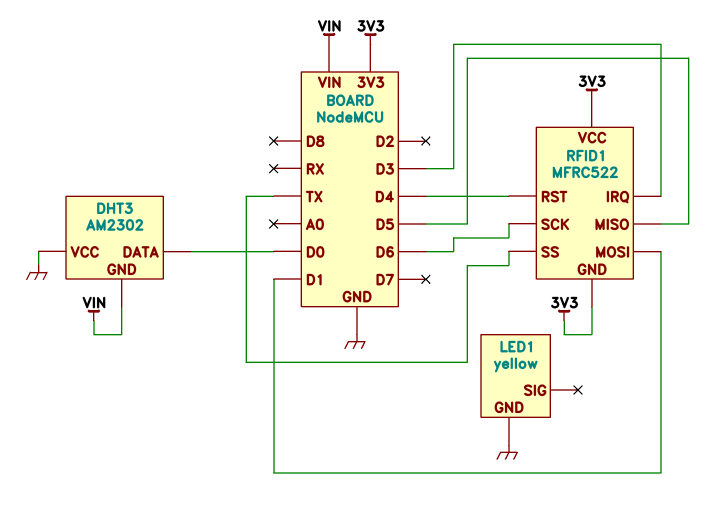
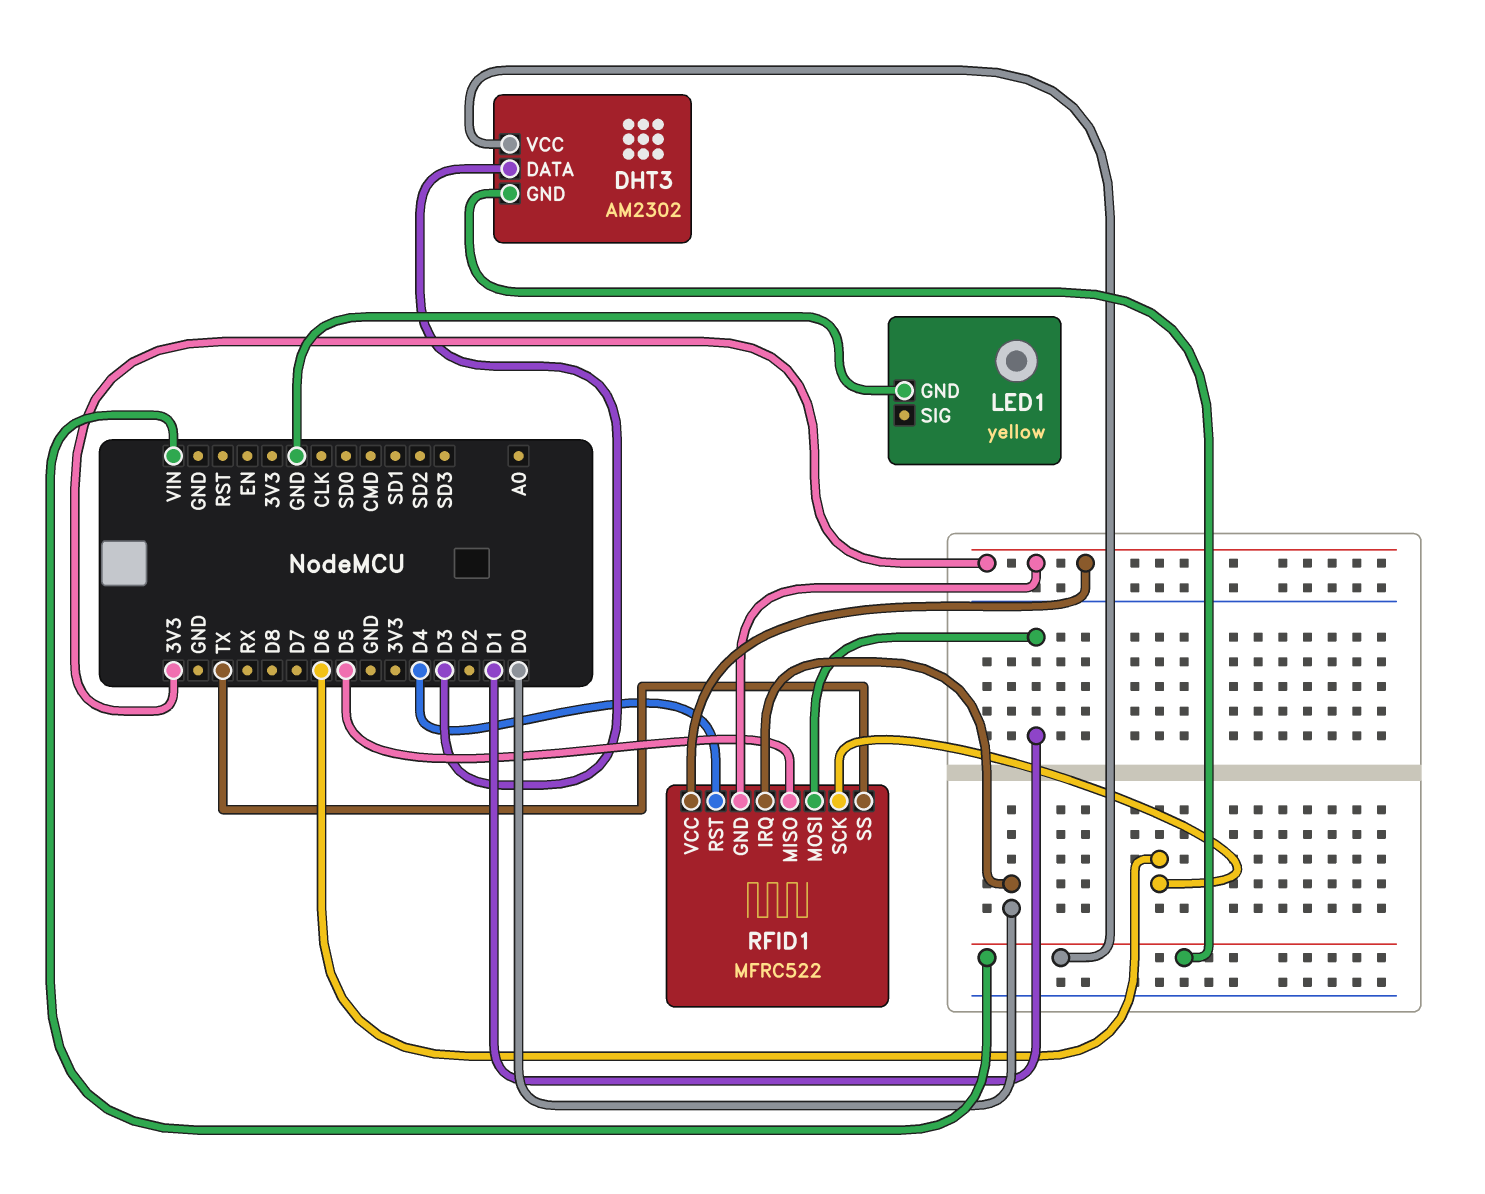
DHT3 pin DATA: D0 -> D3
DHT3 pin VCC: GND -> VIN
RFID1 pin IRQ: D3 -> D0

